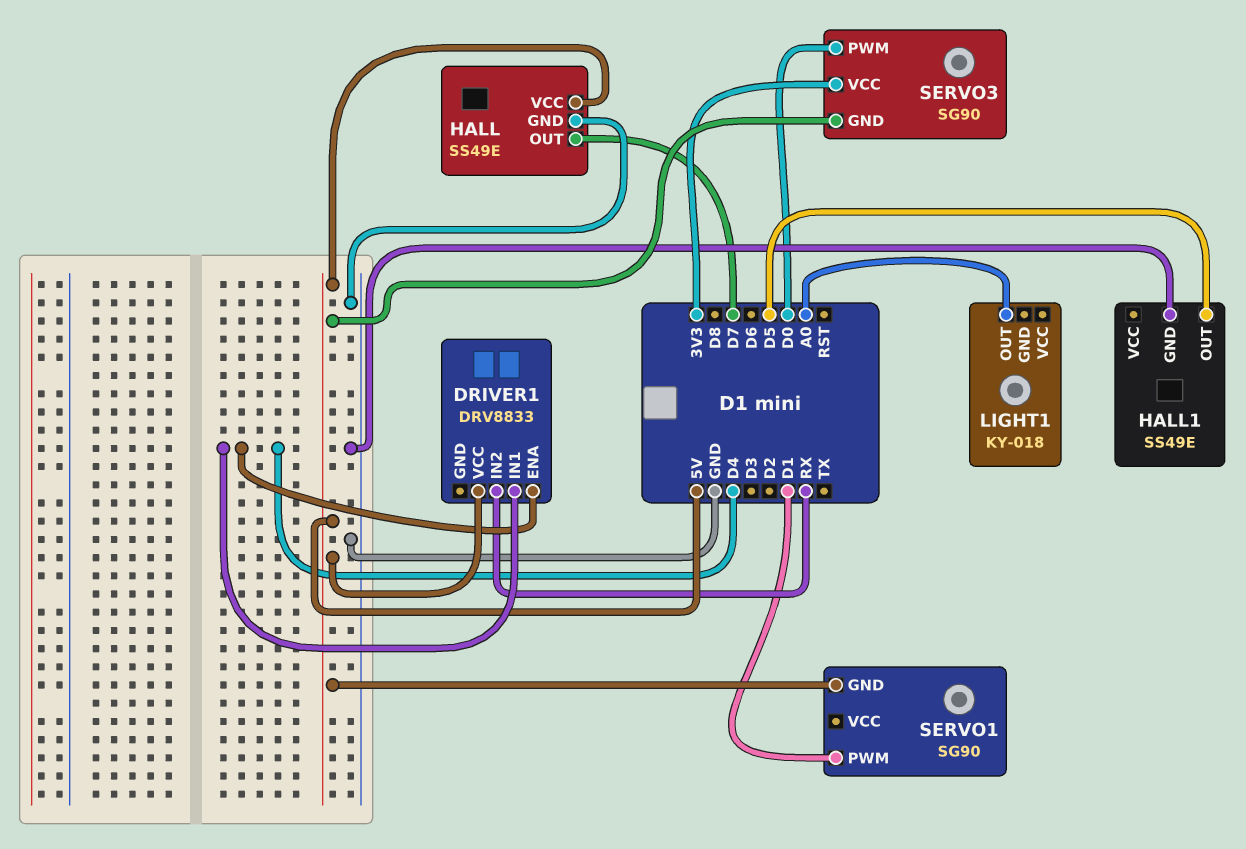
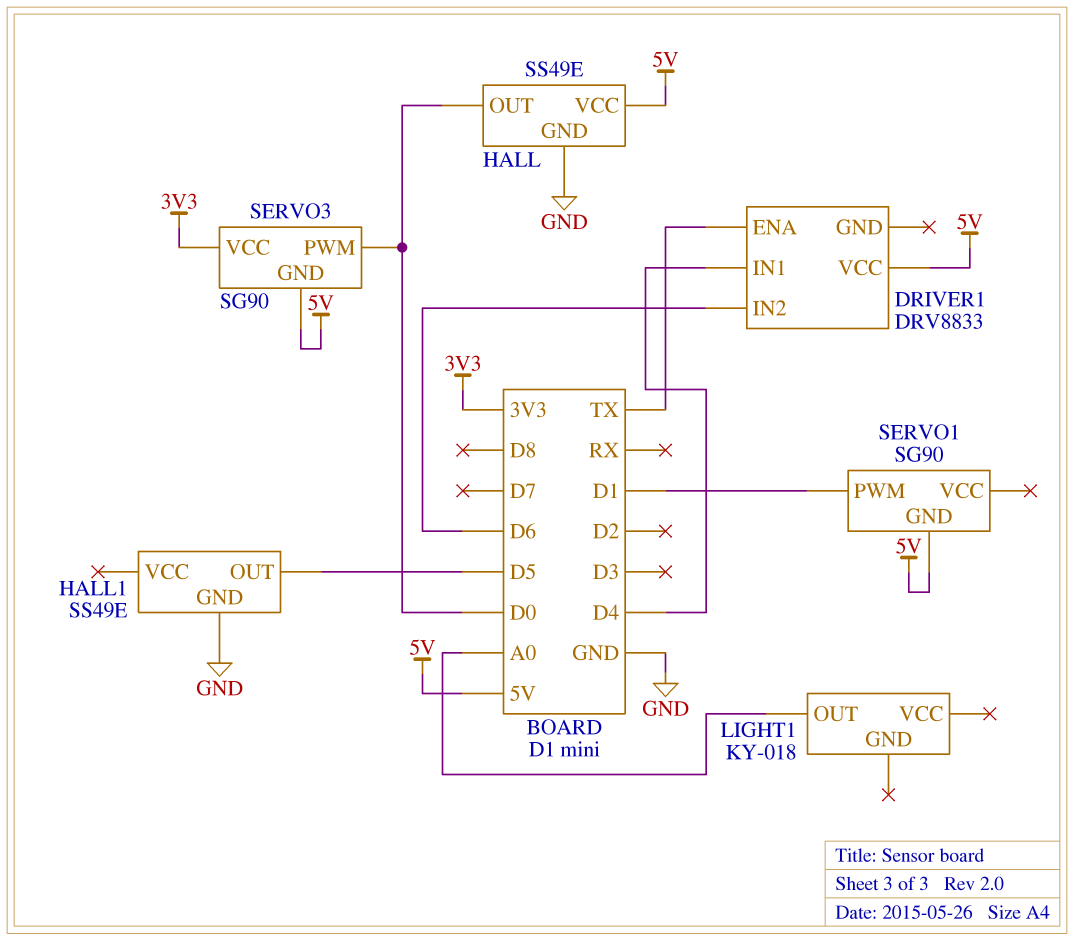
DRIVER1 pin ENA: D4 -> TX
DRIVER1 pin IN2: RX -> D6
HALL pin OUT: D7 -> D0

